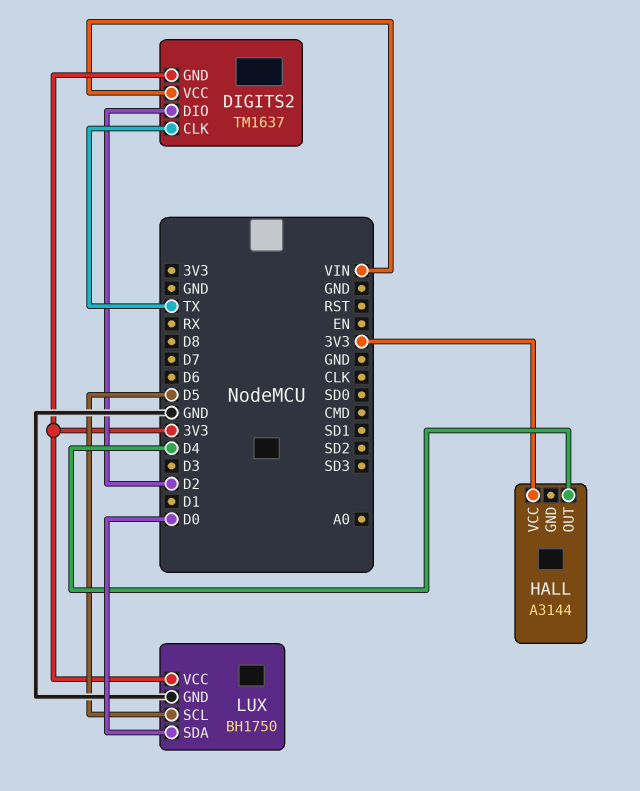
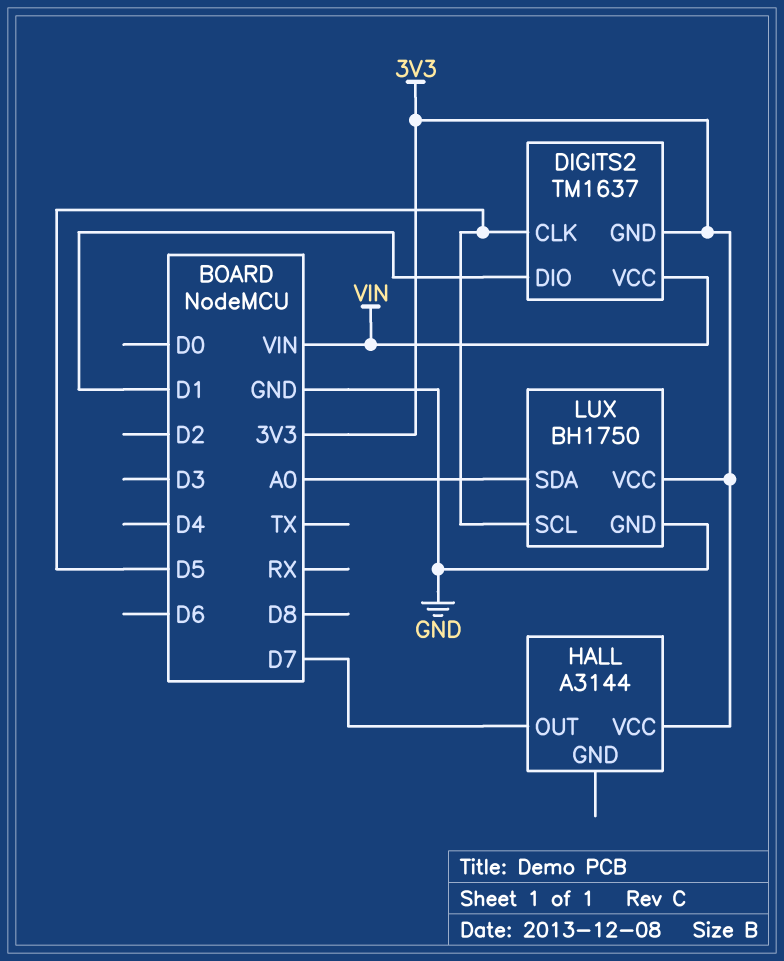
DIGITS2 pin CLK: TX -> D5
DIGITS2 pin DIO: D2 -> D1
HALL pin OUT: D4 -> D7
LUX pin SDA: D0 -> A0

